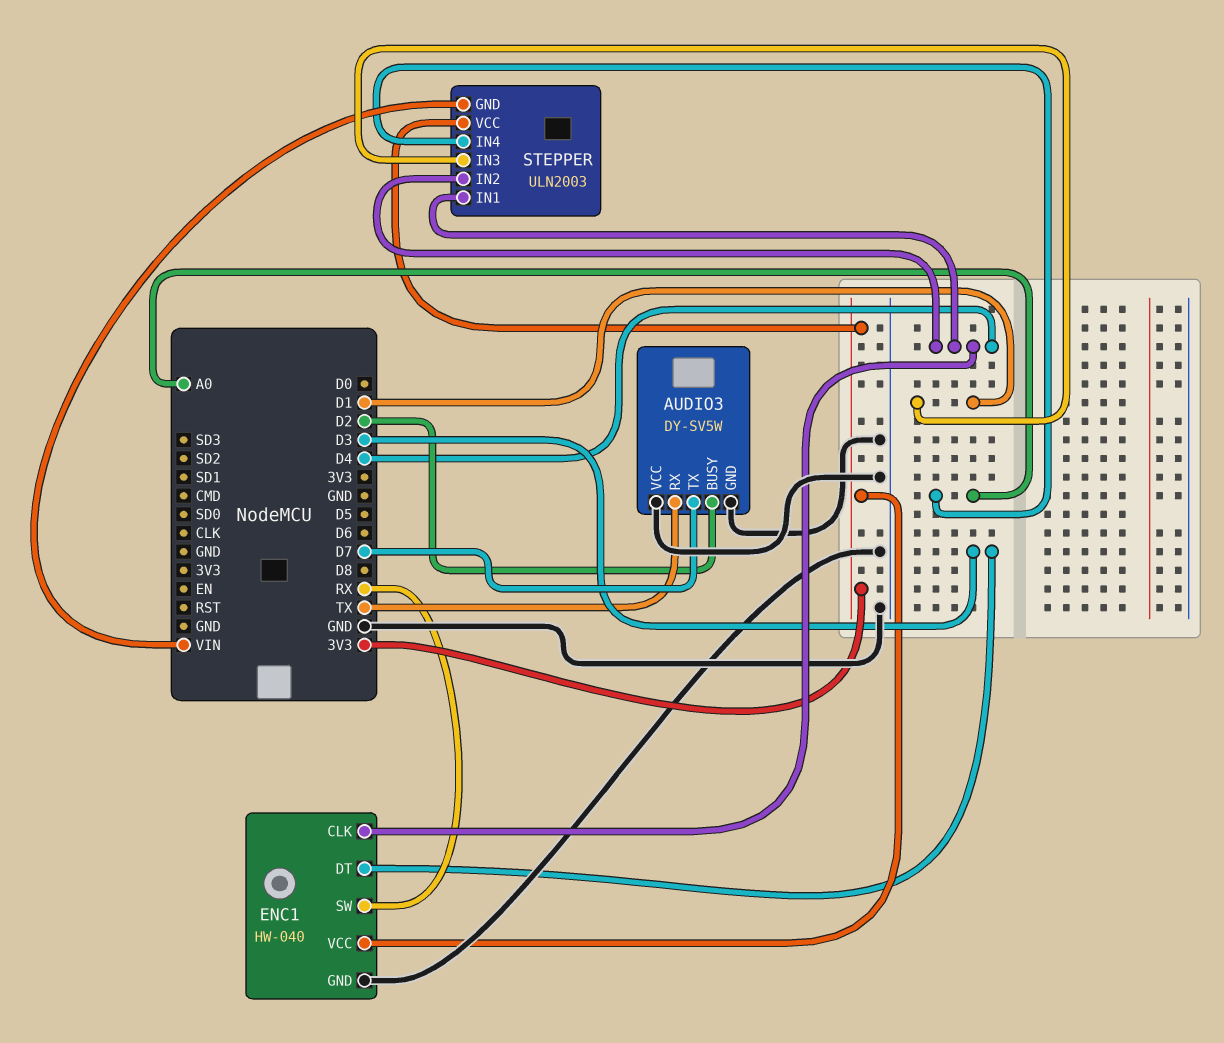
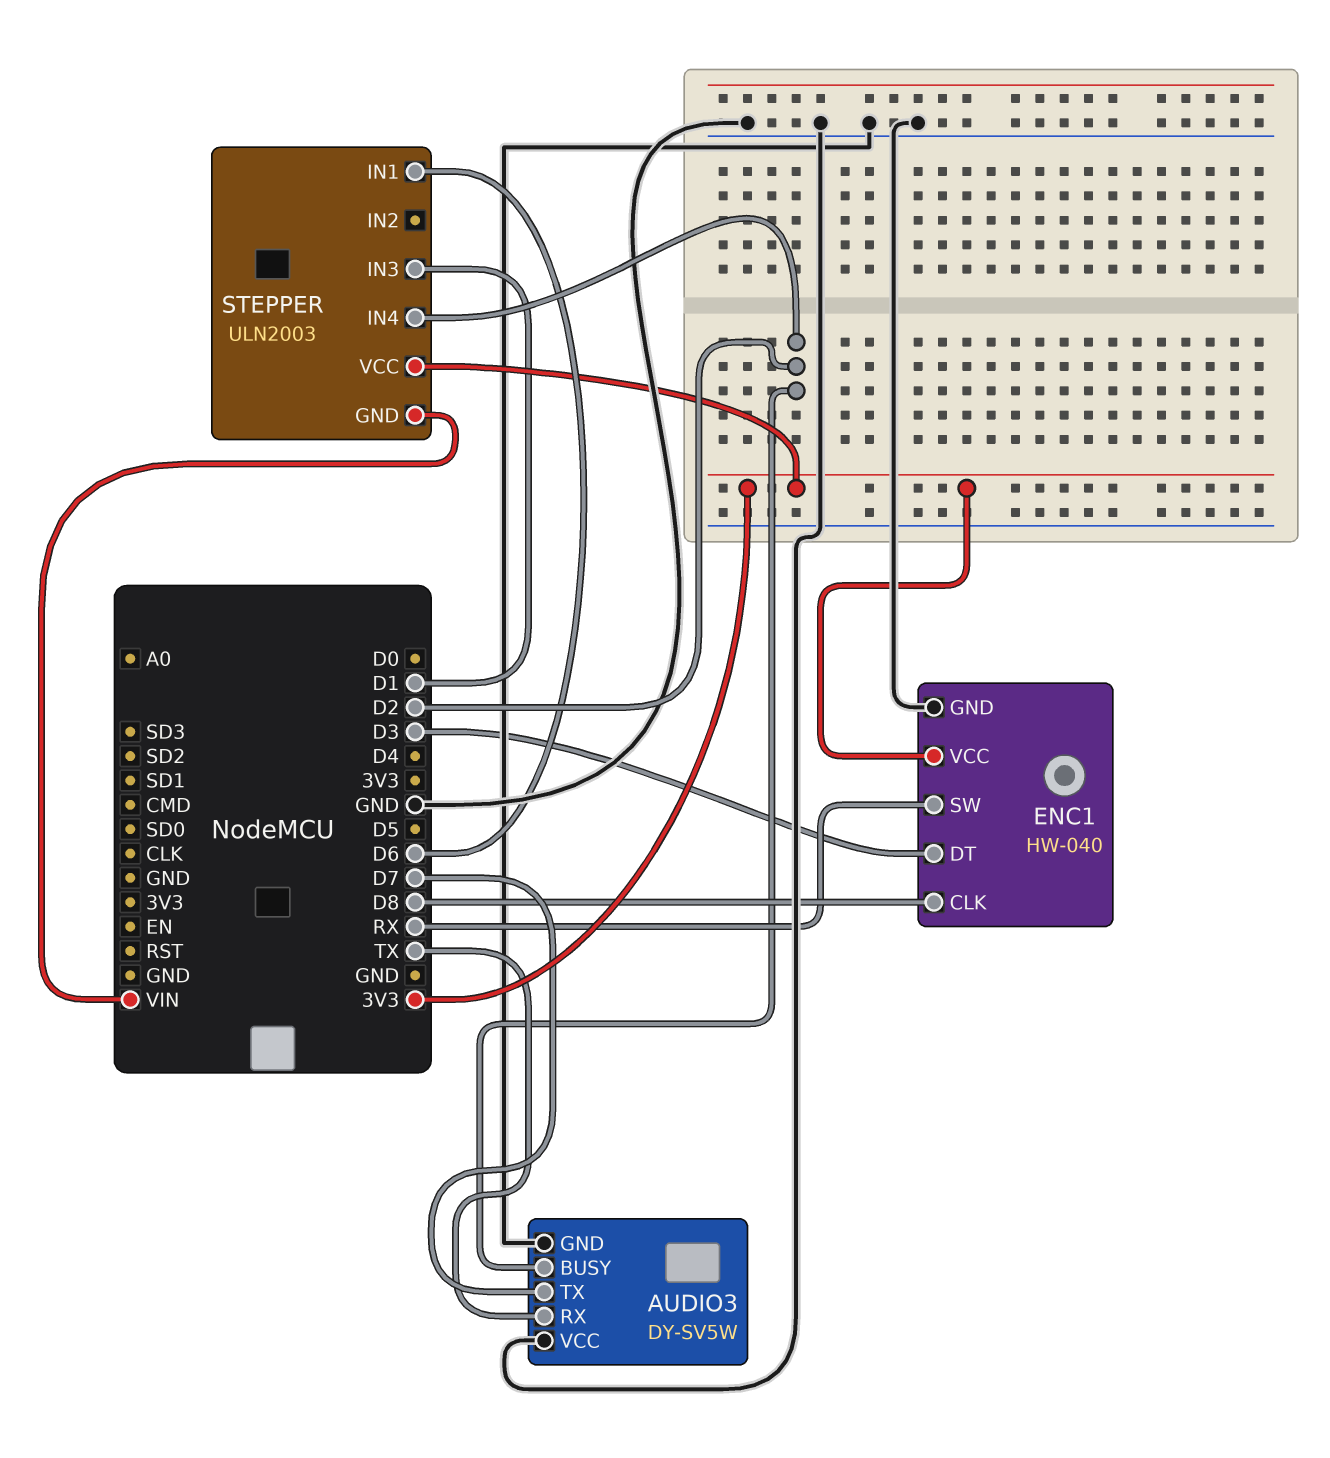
ENC1 pin CLK: D4 -> D8
STEPPER pin IN1: D4 -> D6
STEPPER pin IN2: D4 -> none
STEPPER pin IN4: A0 -> D2

